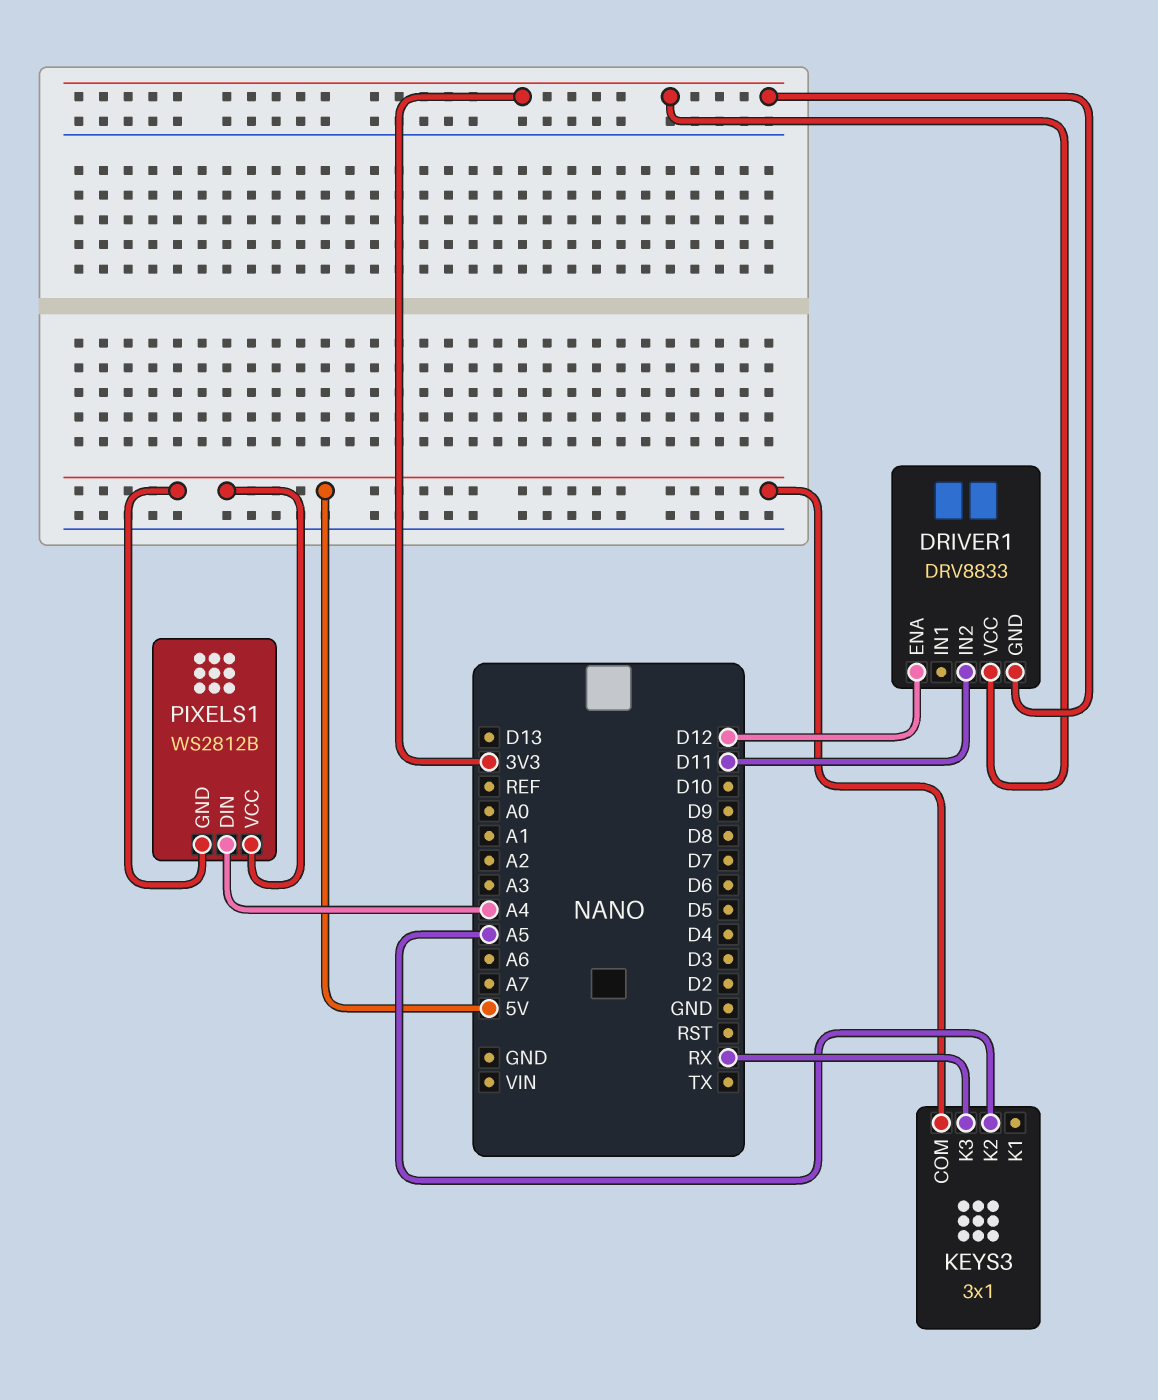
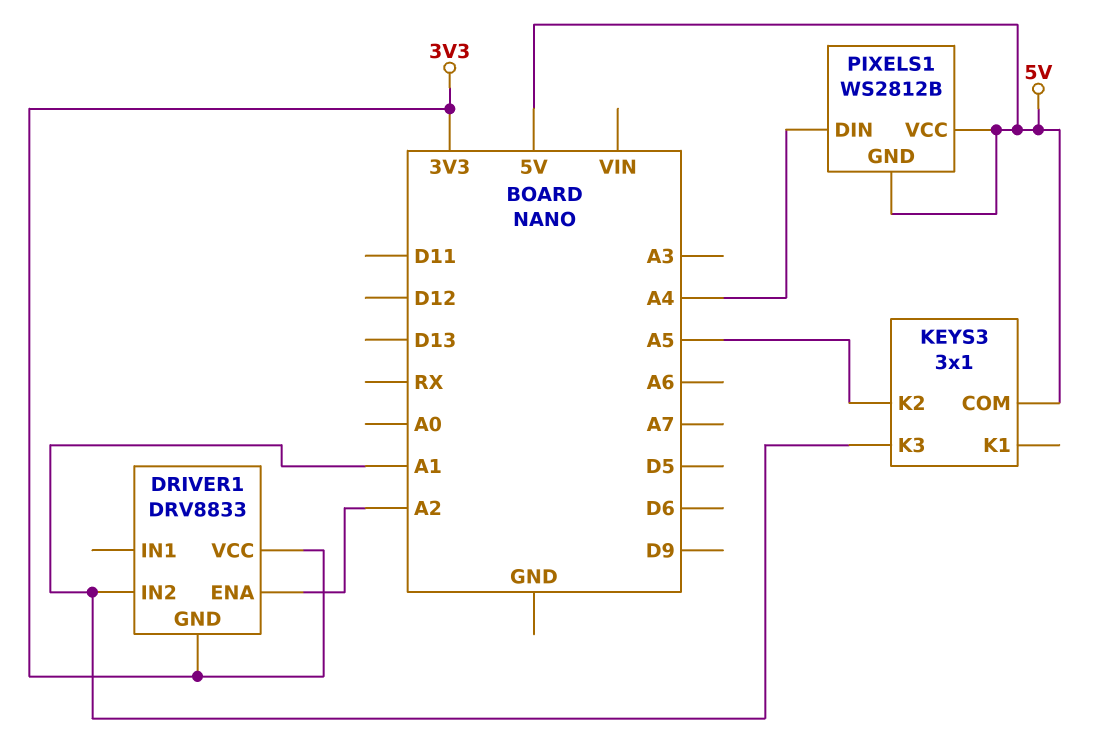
DRIVER1 pin ENA: D12 -> A2
DRIVER1 pin IN2: D11 -> A1
KEYS3 pin K3: RX -> A1

